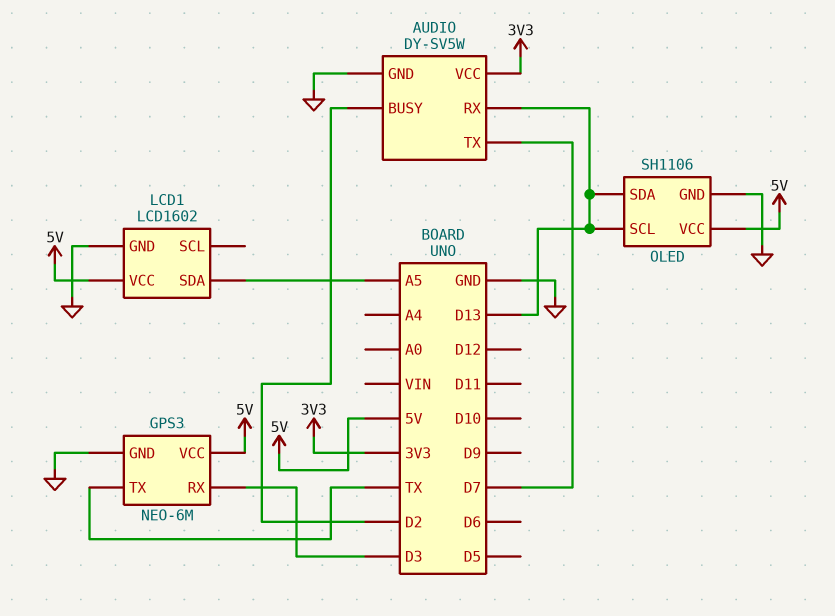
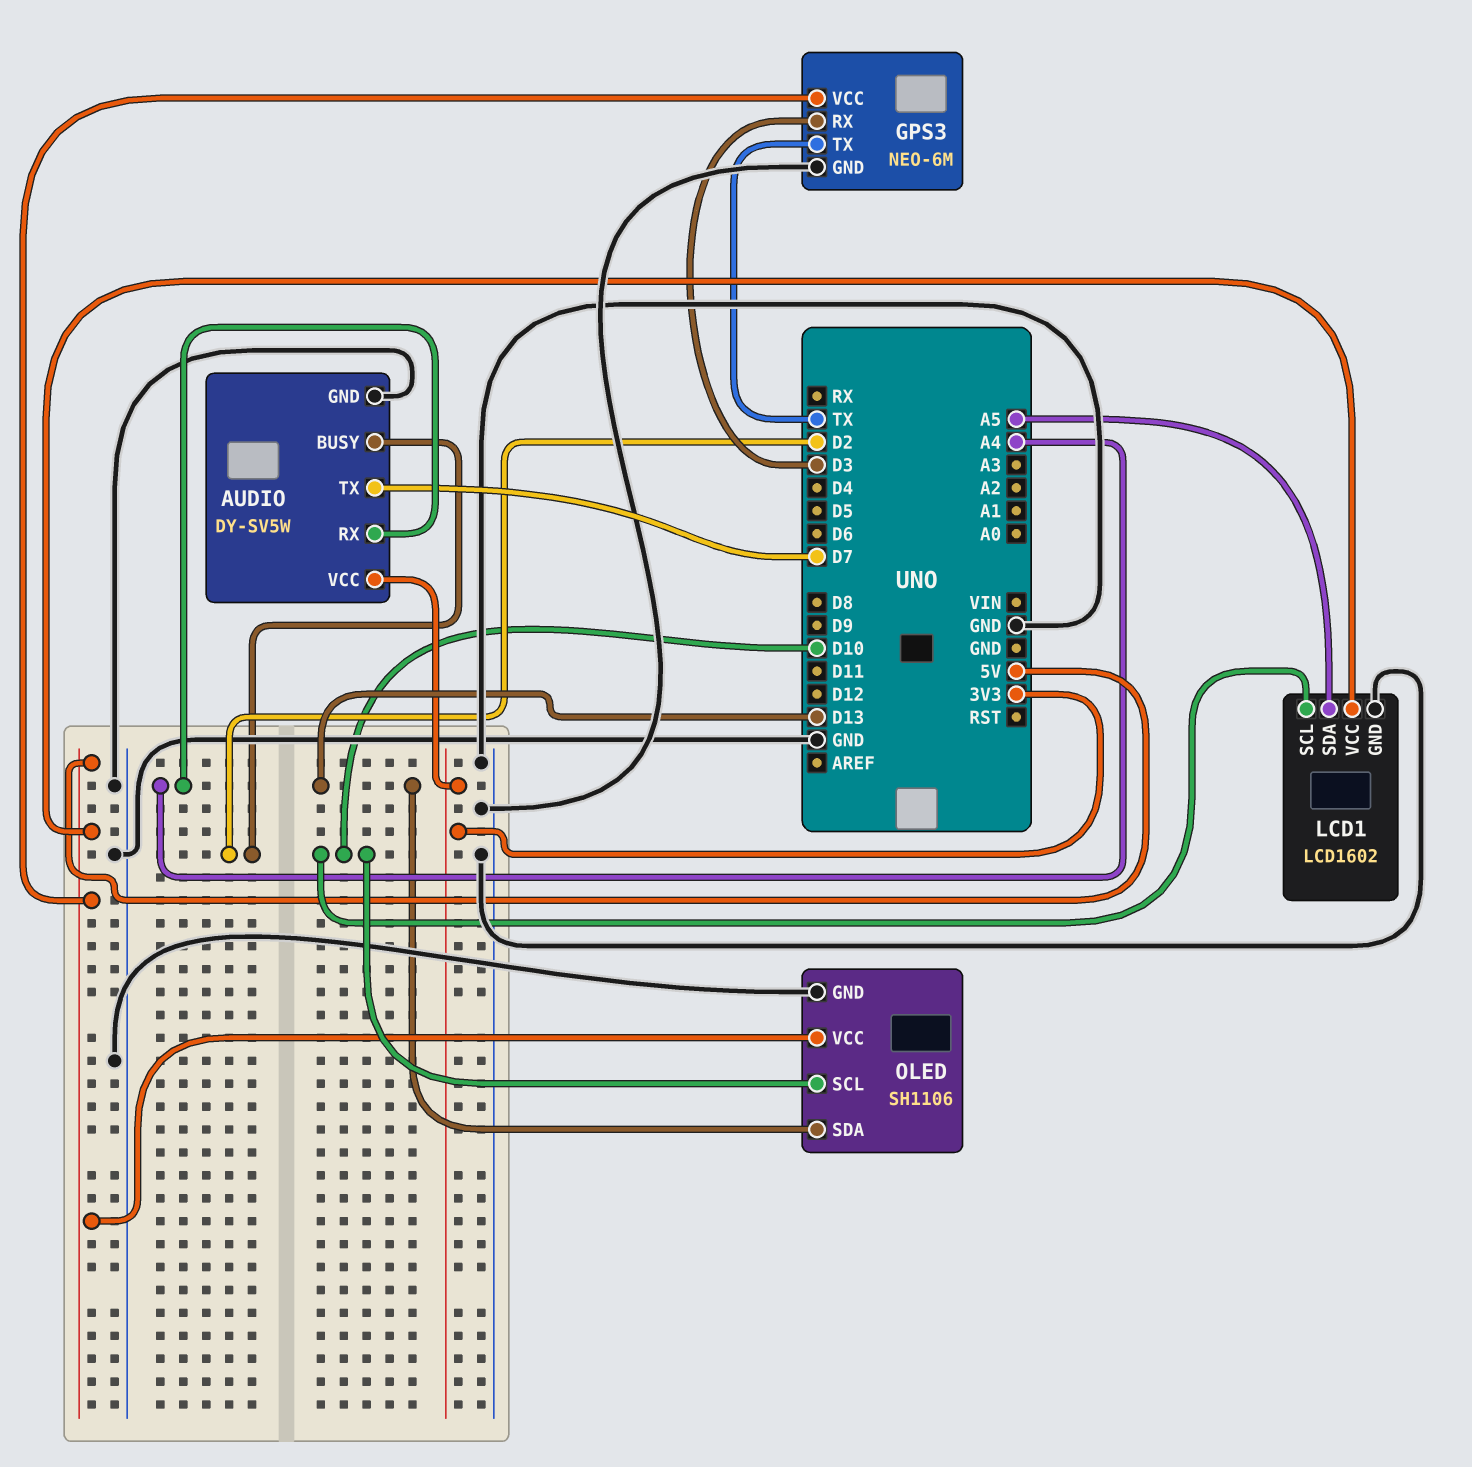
AUDIO pin RX: D13 -> A4
LCD1 pin SCL: none -> D10
OLED pin SCL: D13 -> D10

